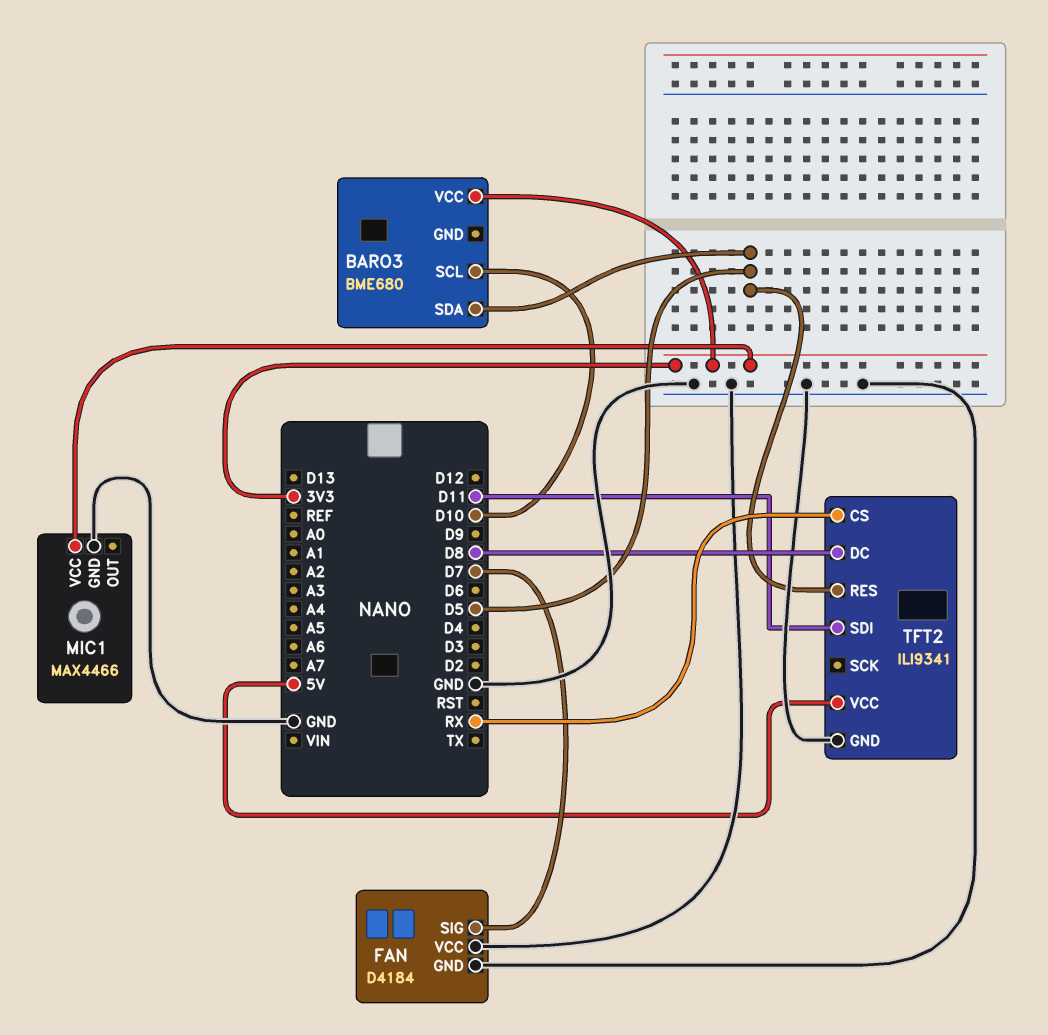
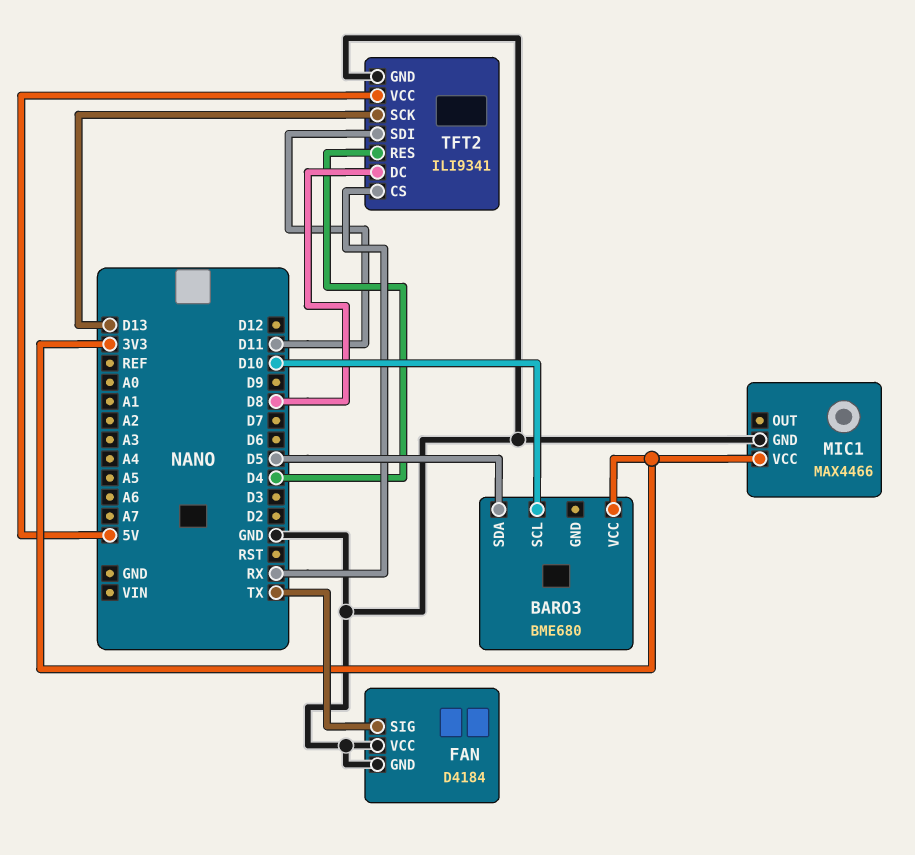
FAN pin SIG: D7 -> TX
TFT2 pin RES: D5 -> D4
TFT2 pin SCK: none -> D13

